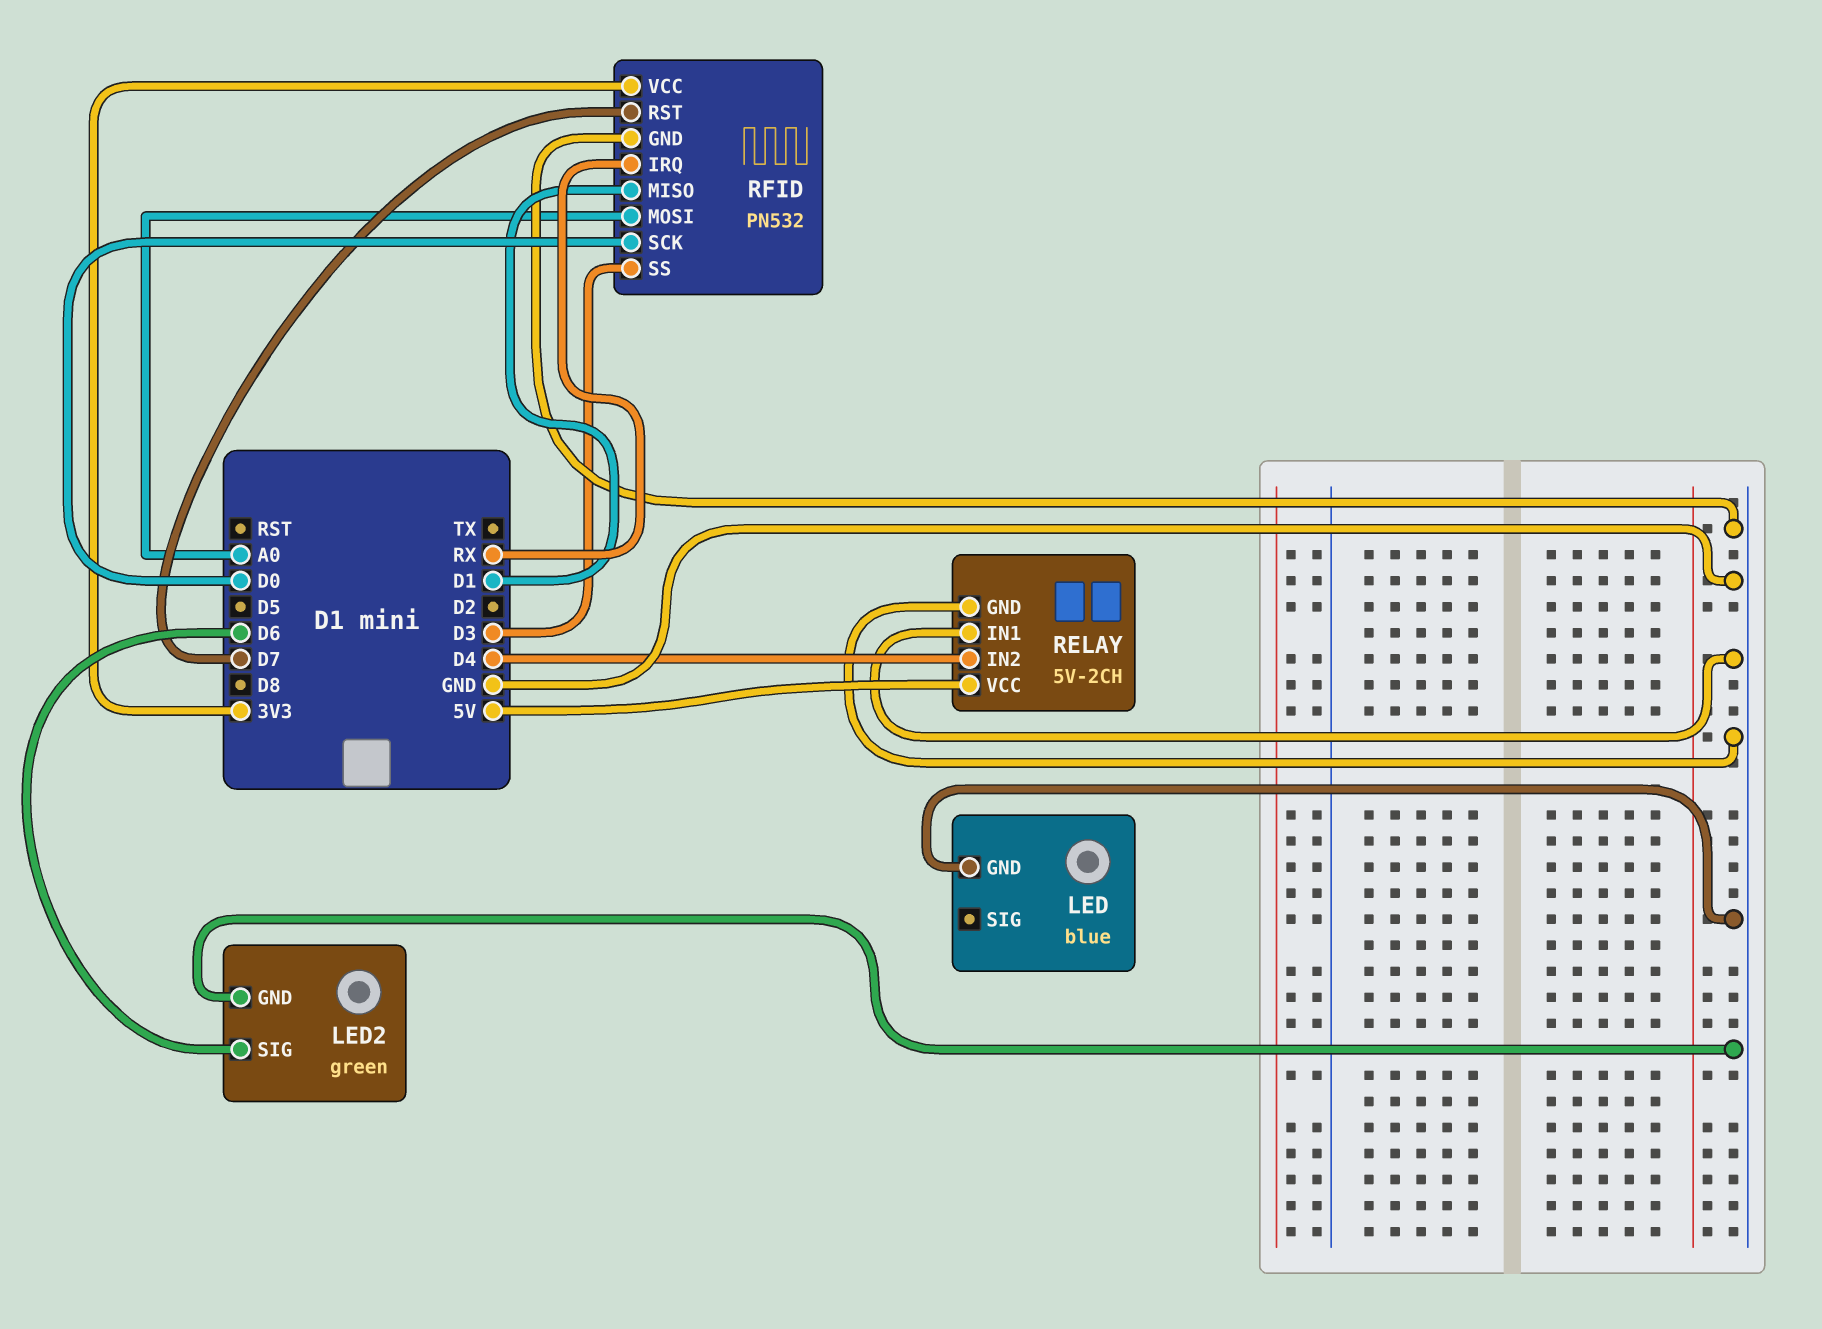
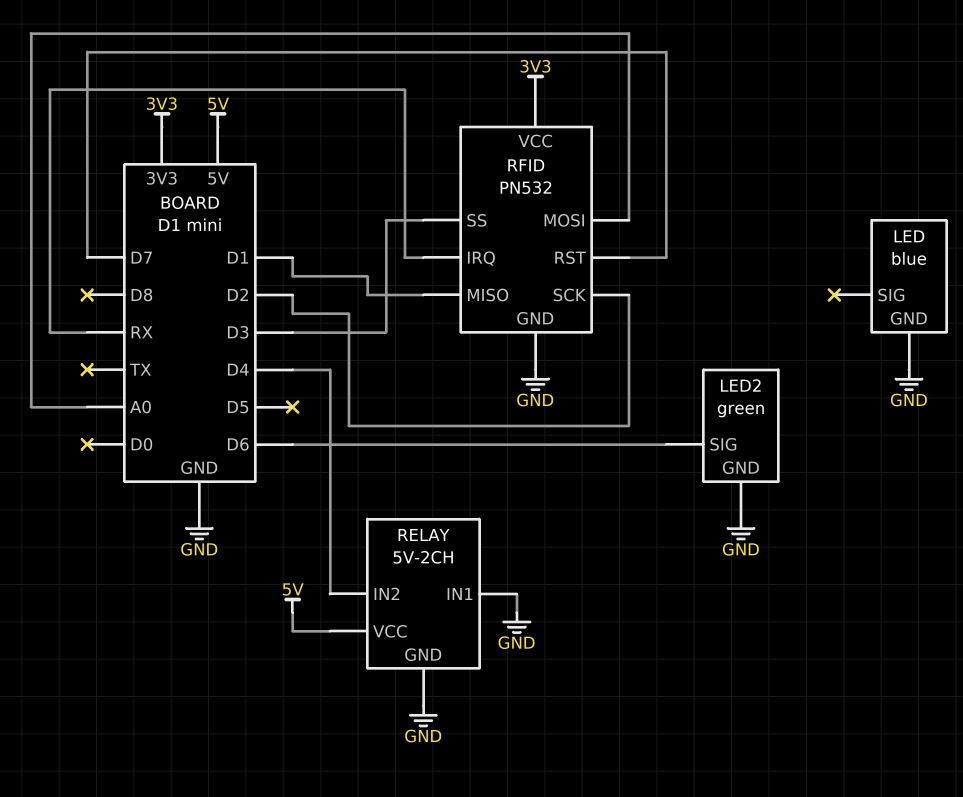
RFID pin SCK: D0 -> D2

